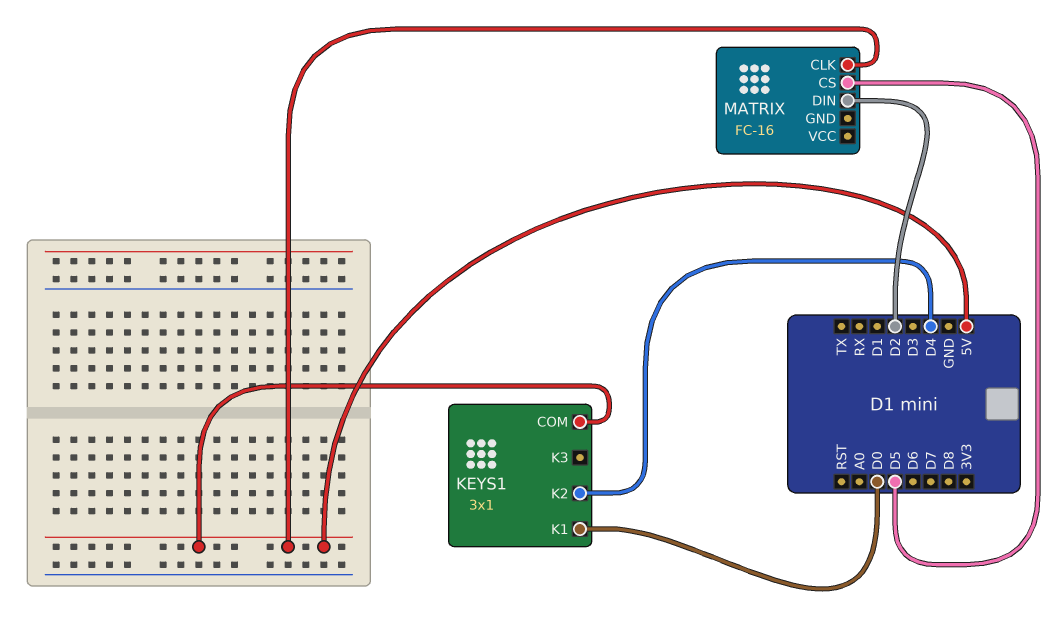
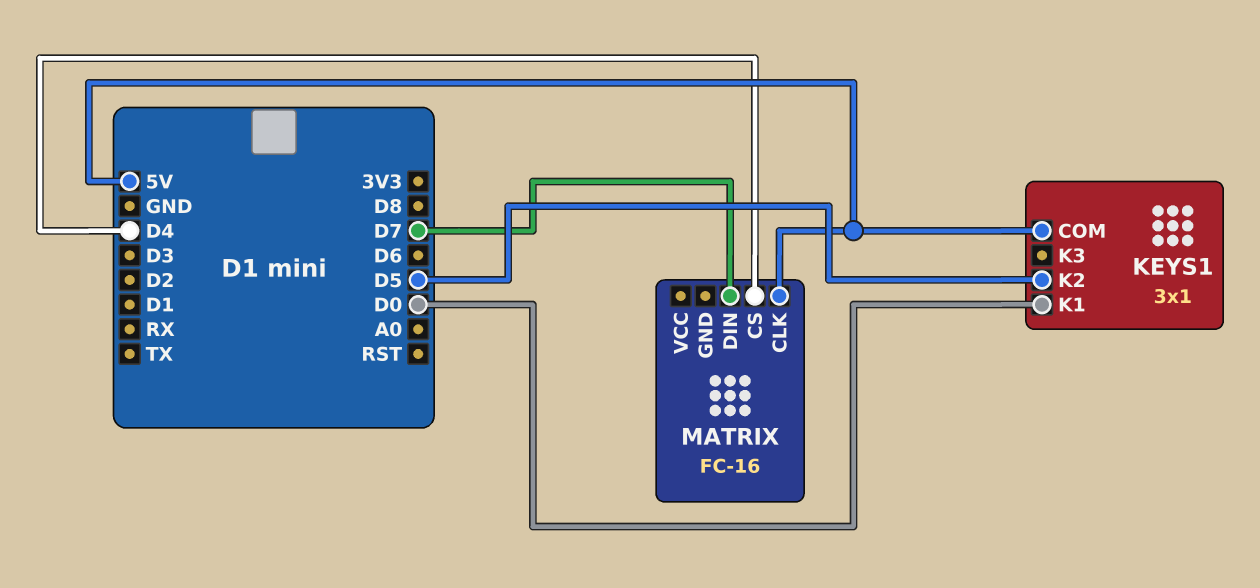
KEYS1 pin K2: D4 -> D5
MATRIX pin CS: D5 -> D4
MATRIX pin DIN: D2 -> D7

